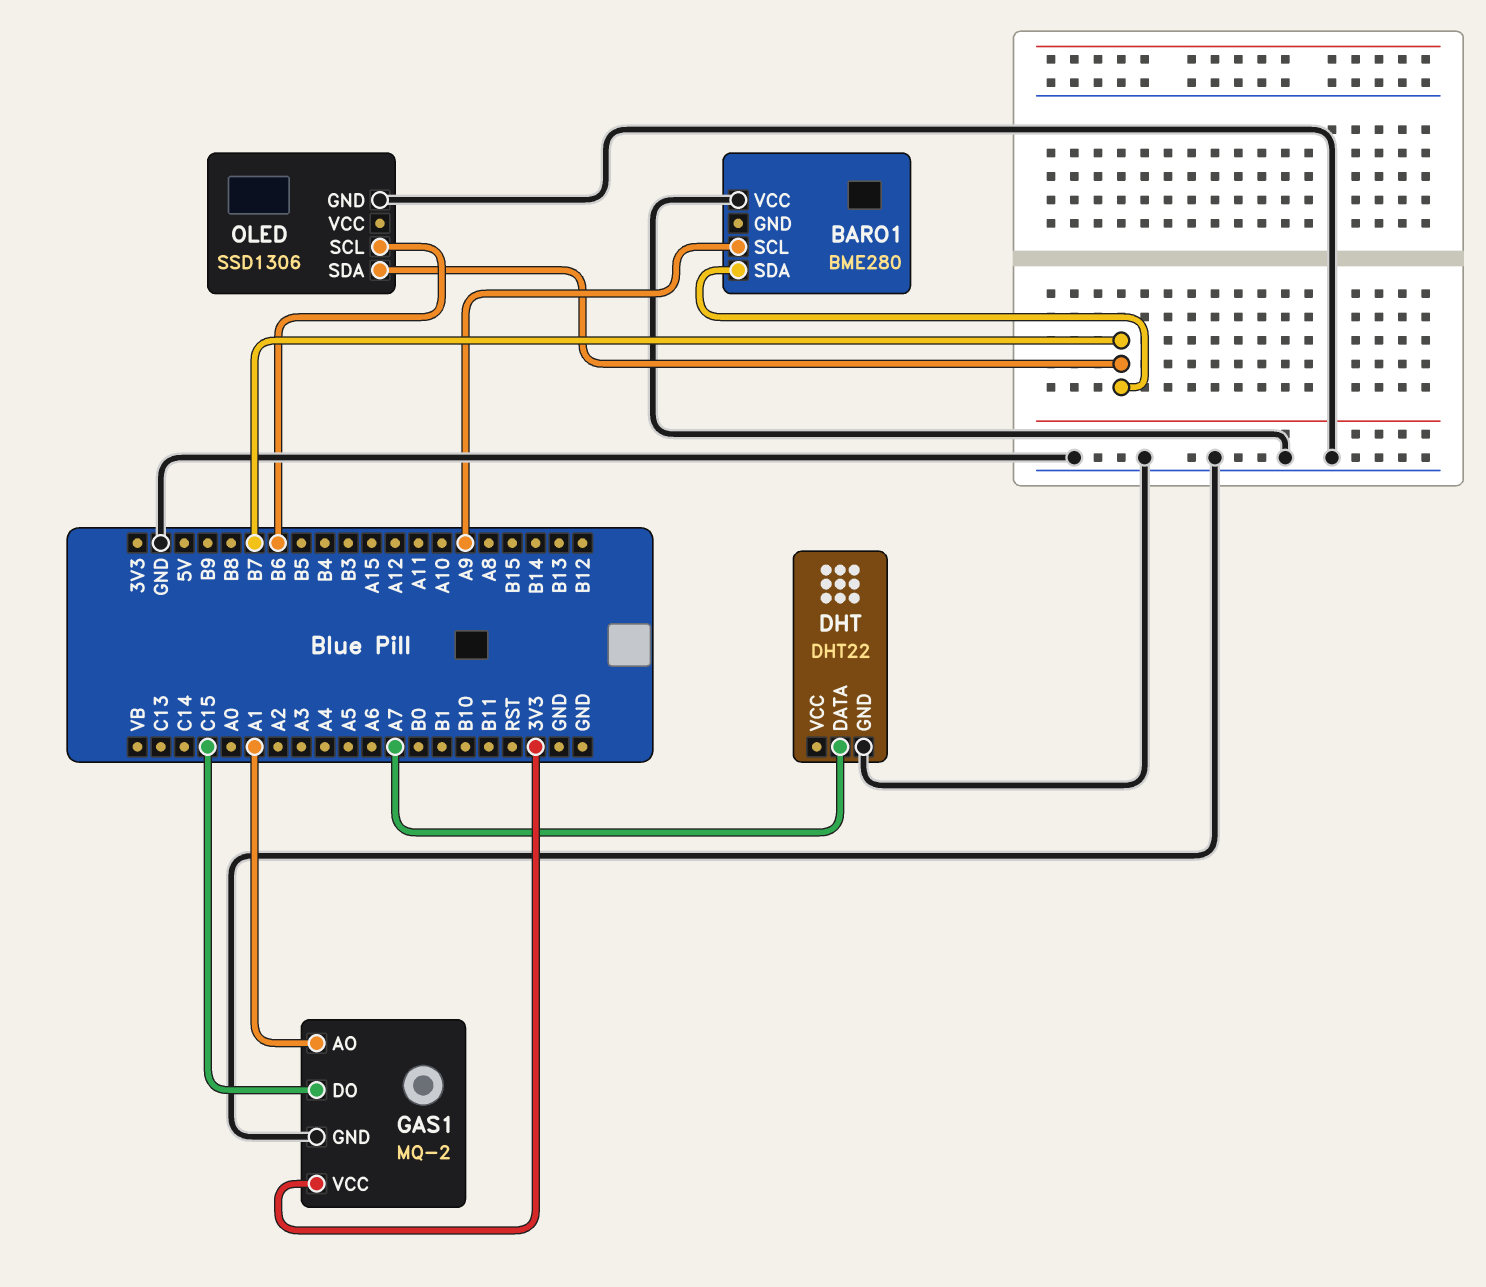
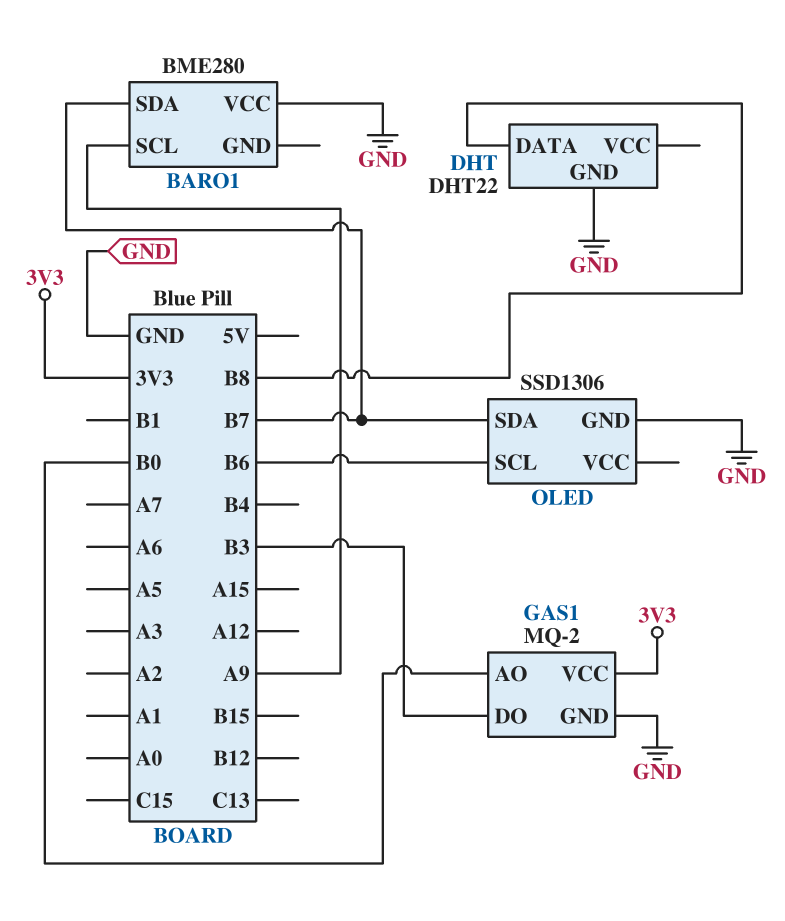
DHT pin DATA: A7 -> B8
GAS1 pin AO: A1 -> B0
GAS1 pin DO: C15 -> B3

